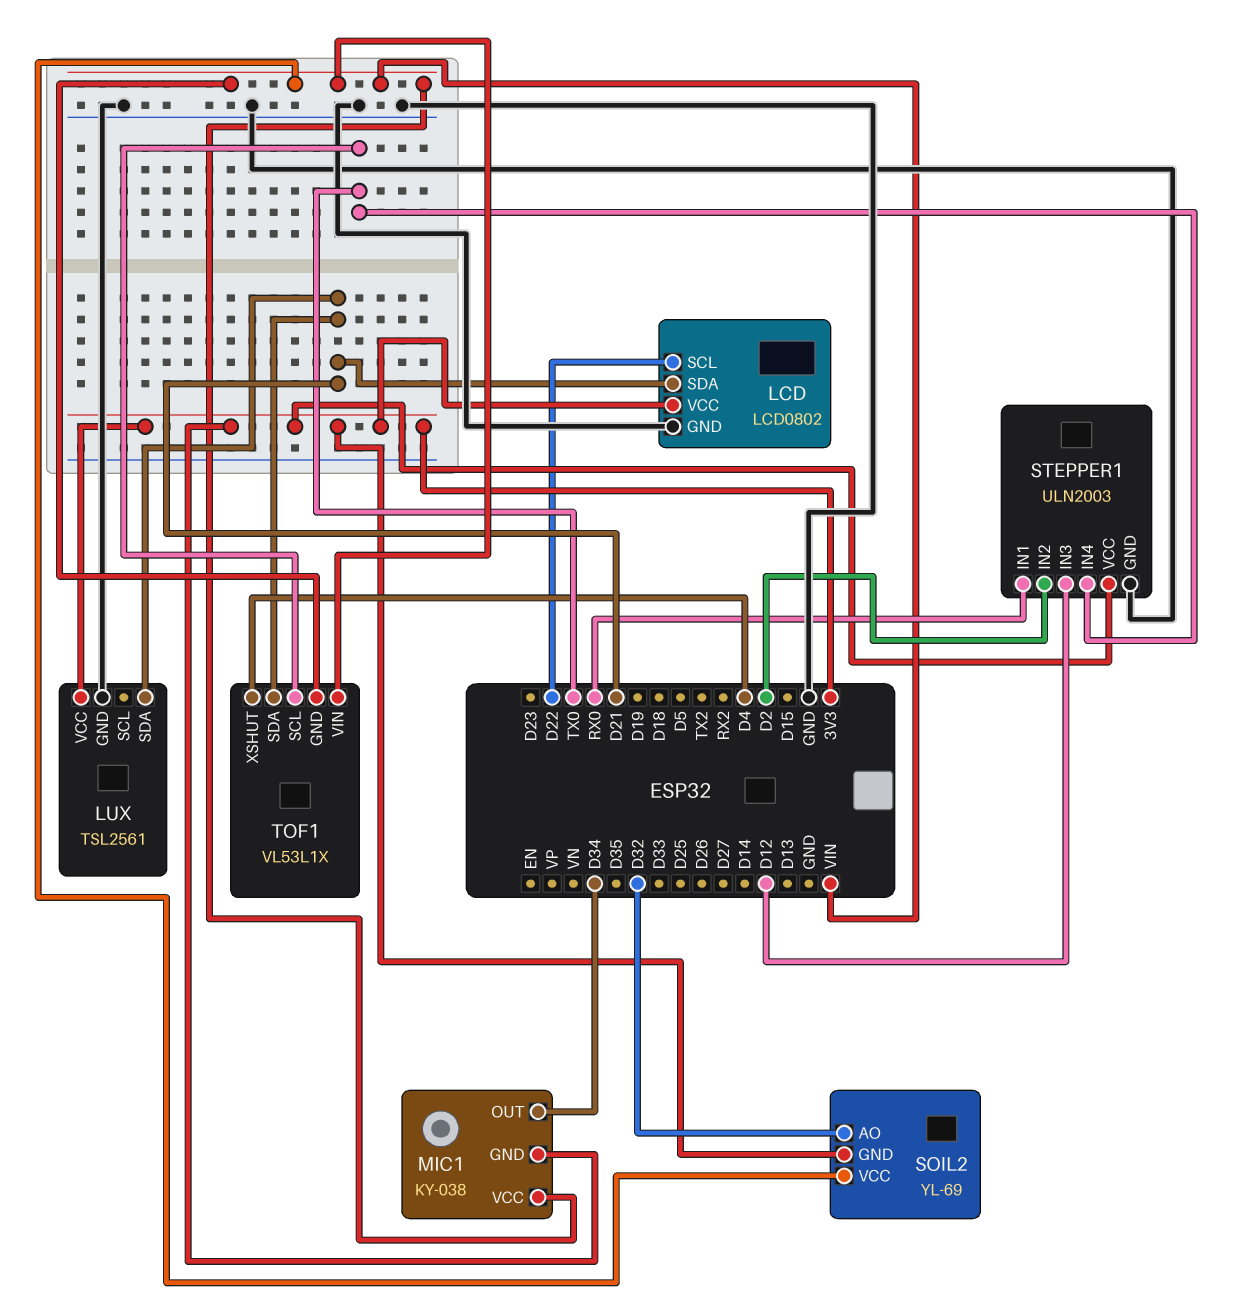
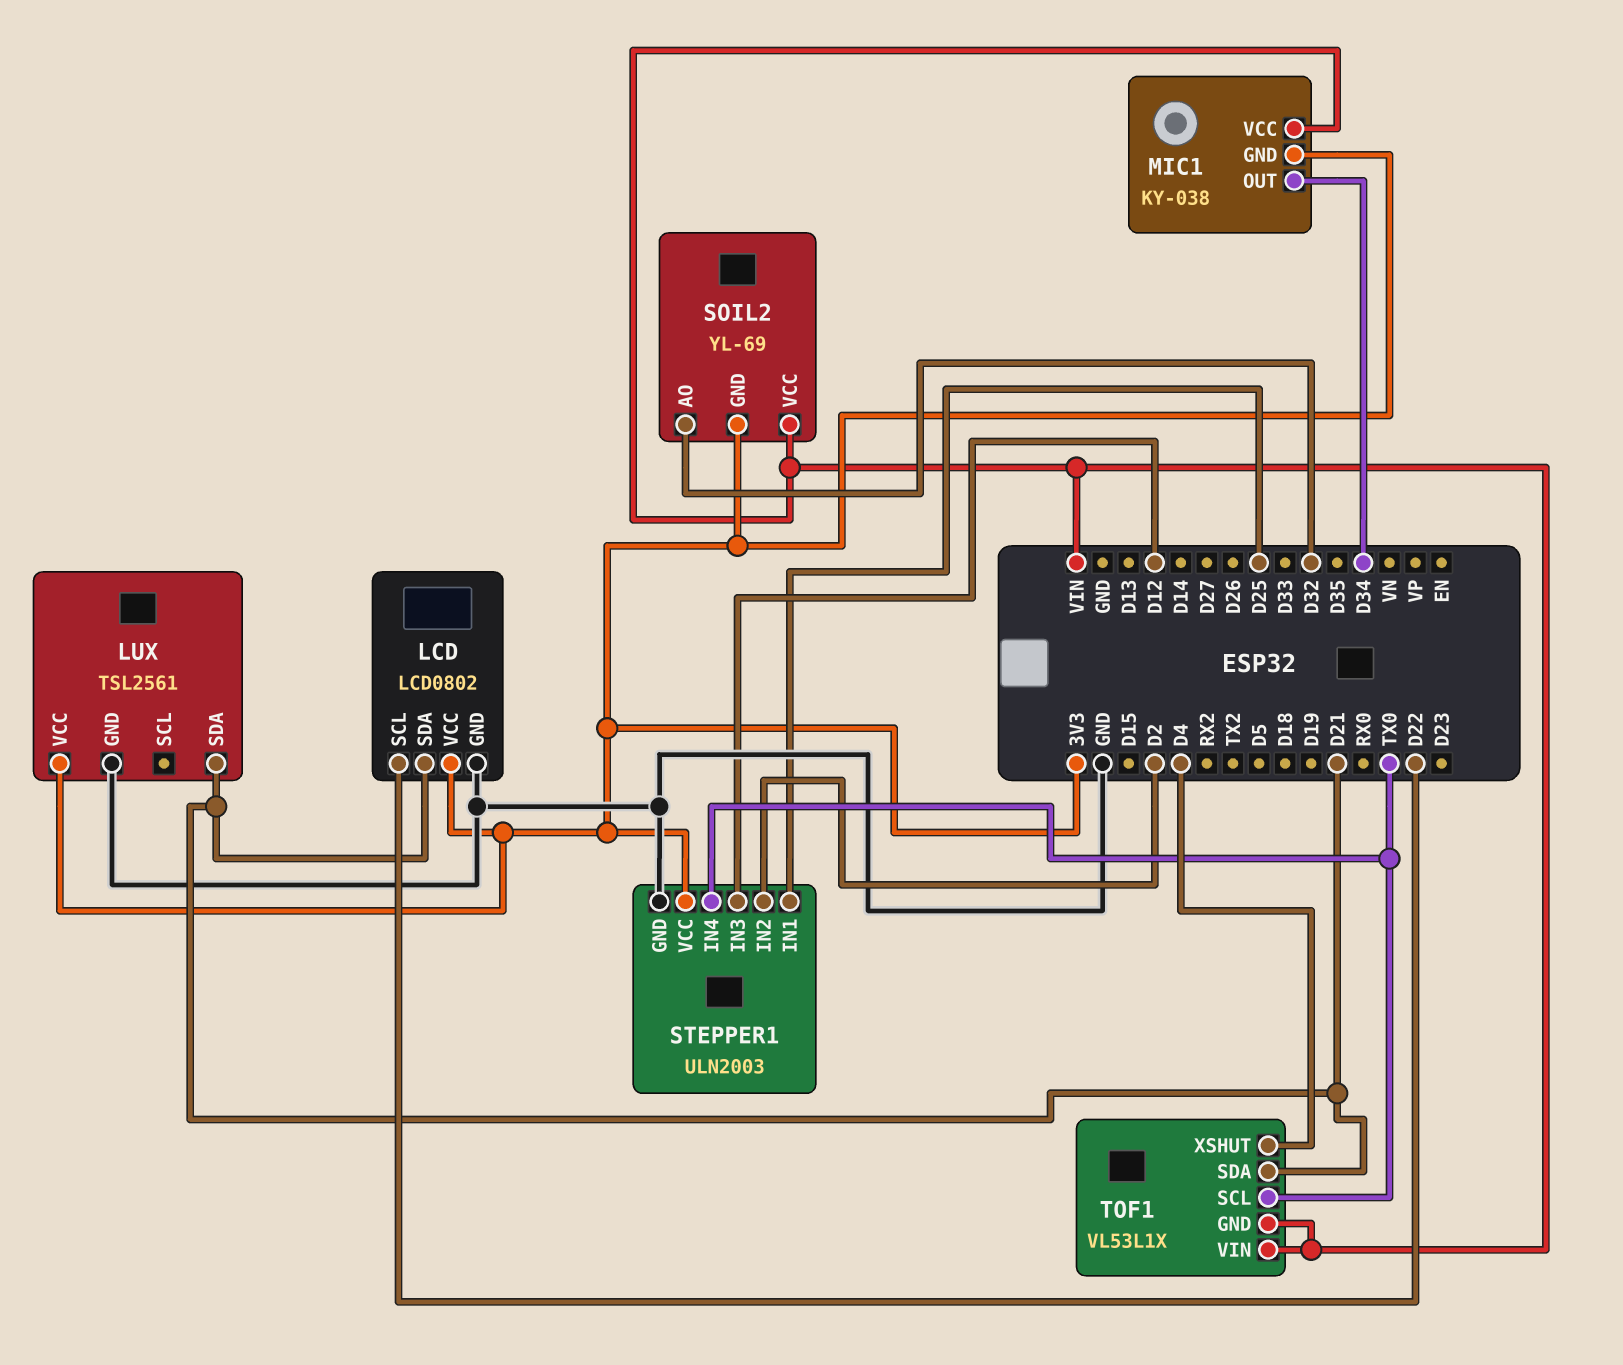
STEPPER1 pin IN1: RX0 -> D25

